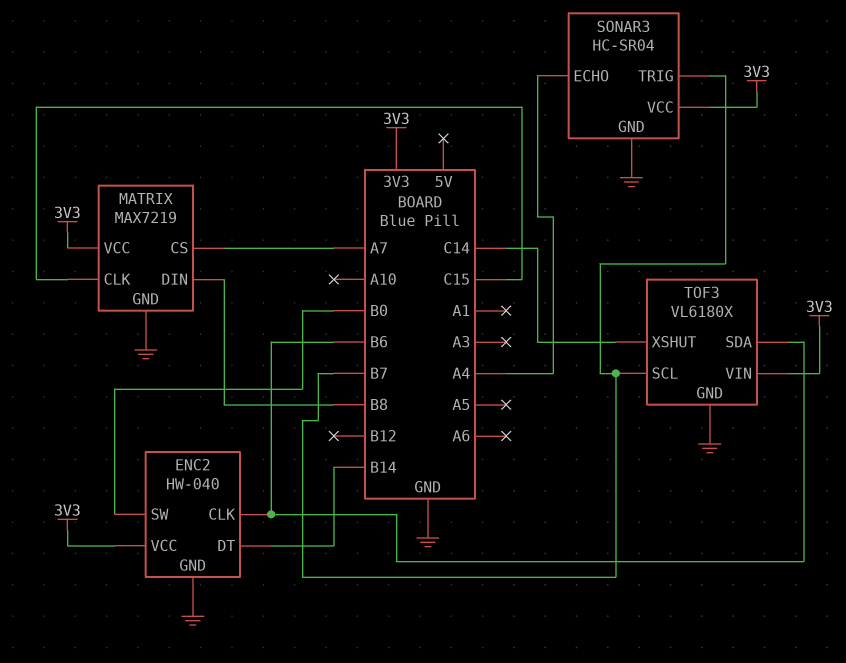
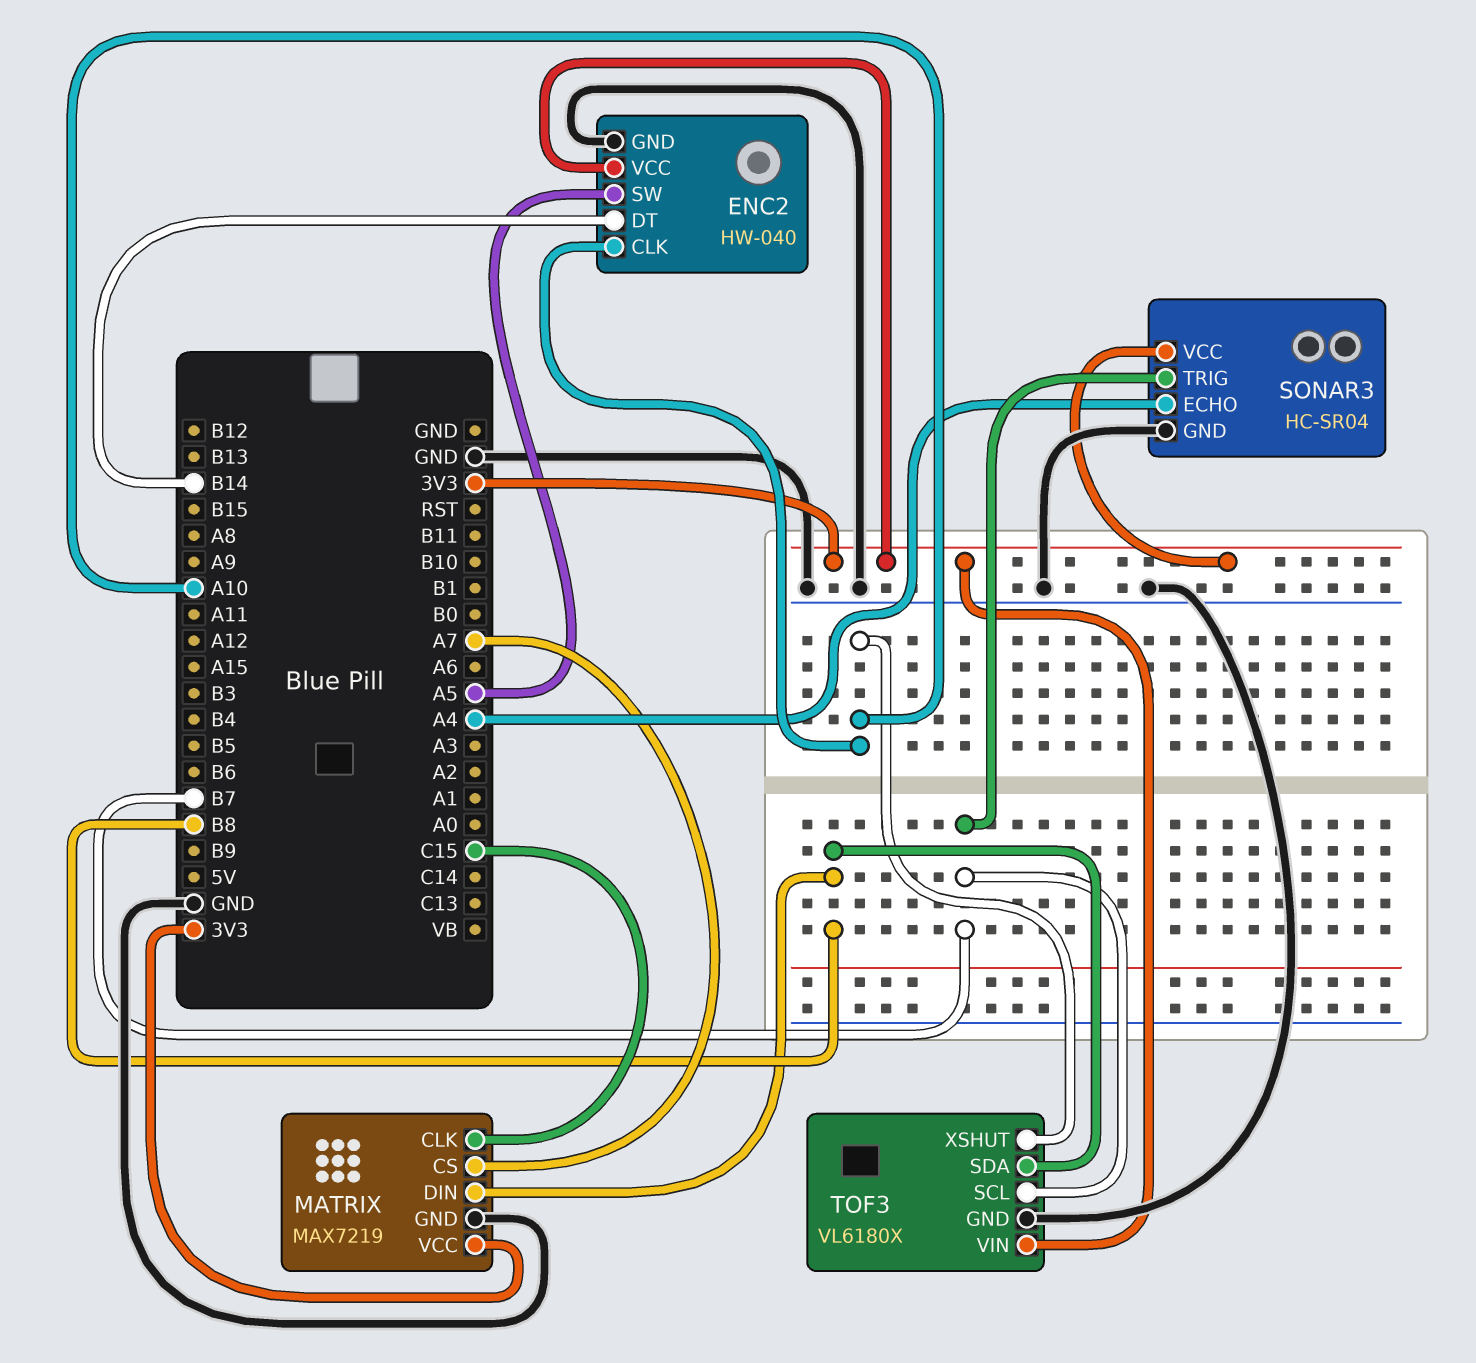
ENC2 pin CLK: B6 -> A10
ENC2 pin SW: B0 -> A5
TOF3 pin SDA: B6 -> B8
TOF3 pin XSHUT: C14 -> A10

